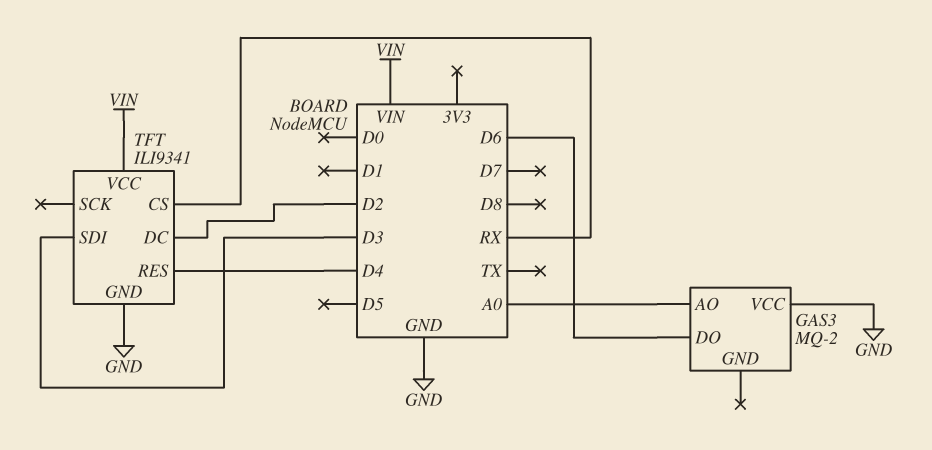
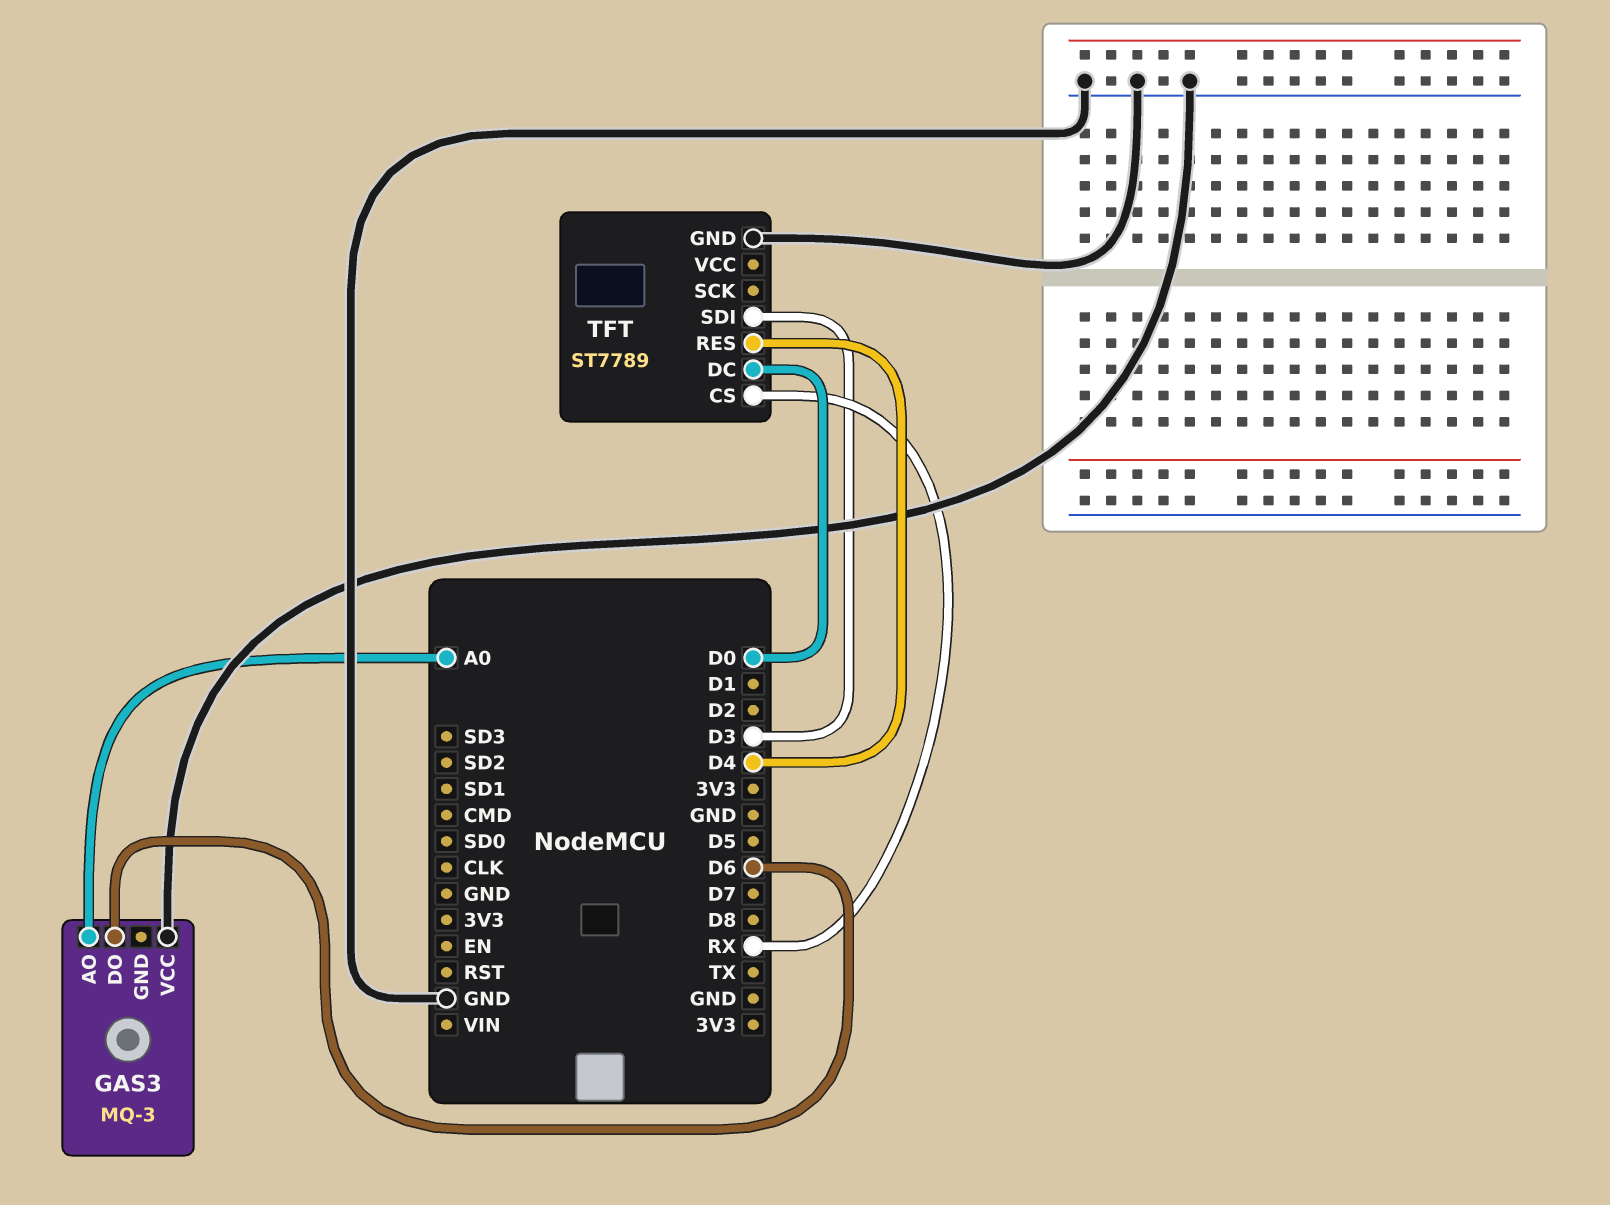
GAS3: MQ-2 -> MQ-3
TFT: ILI9341 -> ST7789
TFT pin DC: D2 -> D0
TFT pin VCC: VIN -> none

